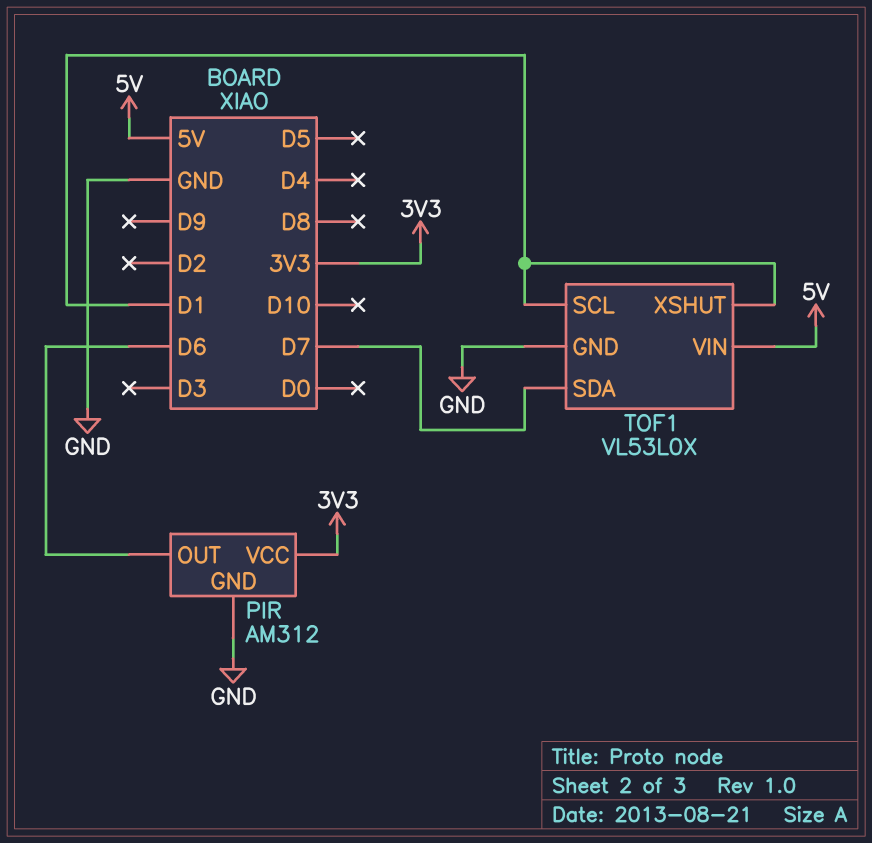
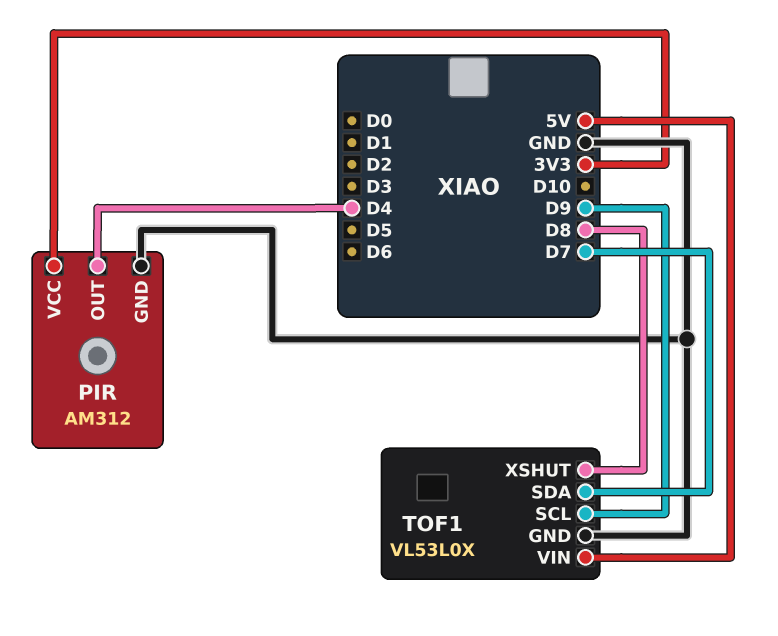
PIR pin OUT: D6 -> D4
TOF1 pin SCL: D1 -> D9
TOF1 pin XSHUT: D1 -> D8

